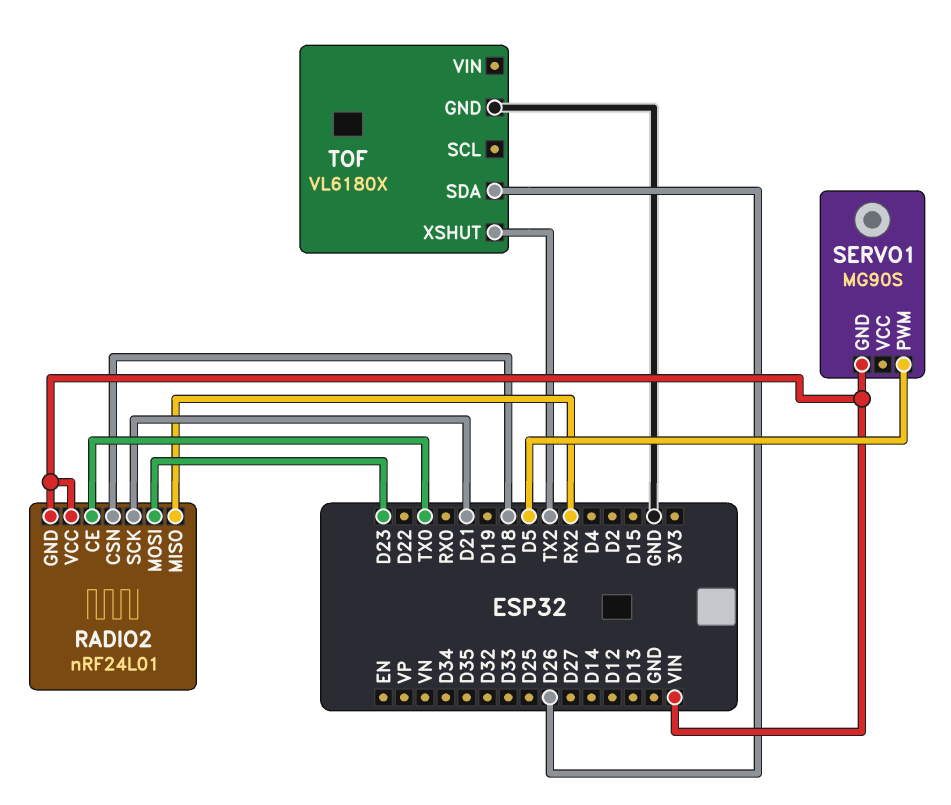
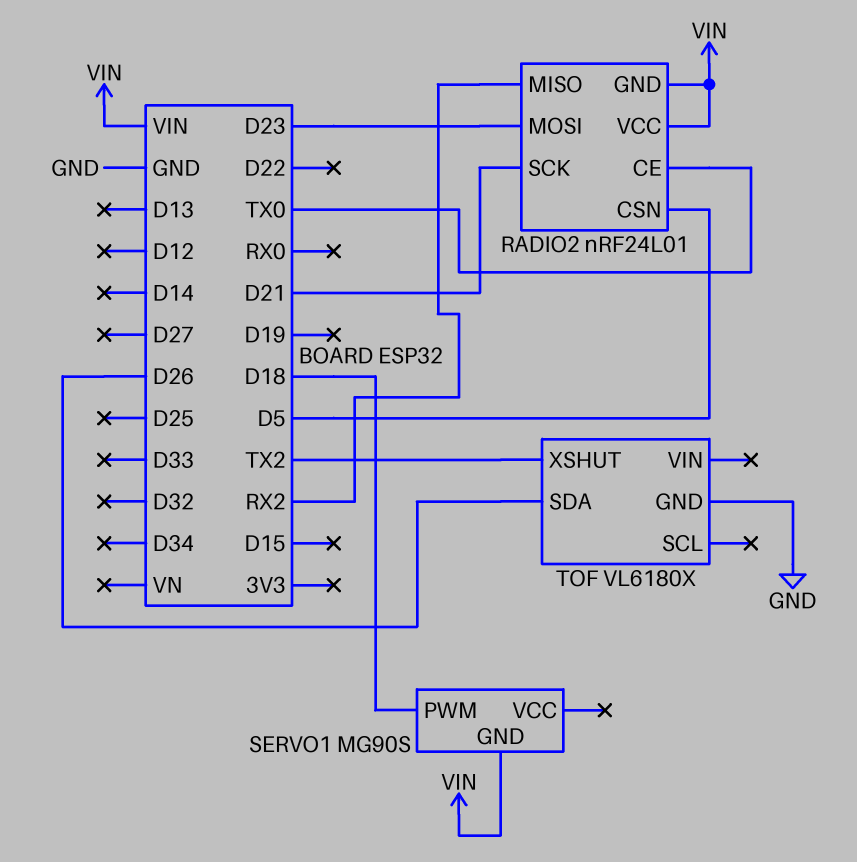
RADIO2 pin CSN: D18 -> D5
SERVO1 pin PWM: D5 -> D18

